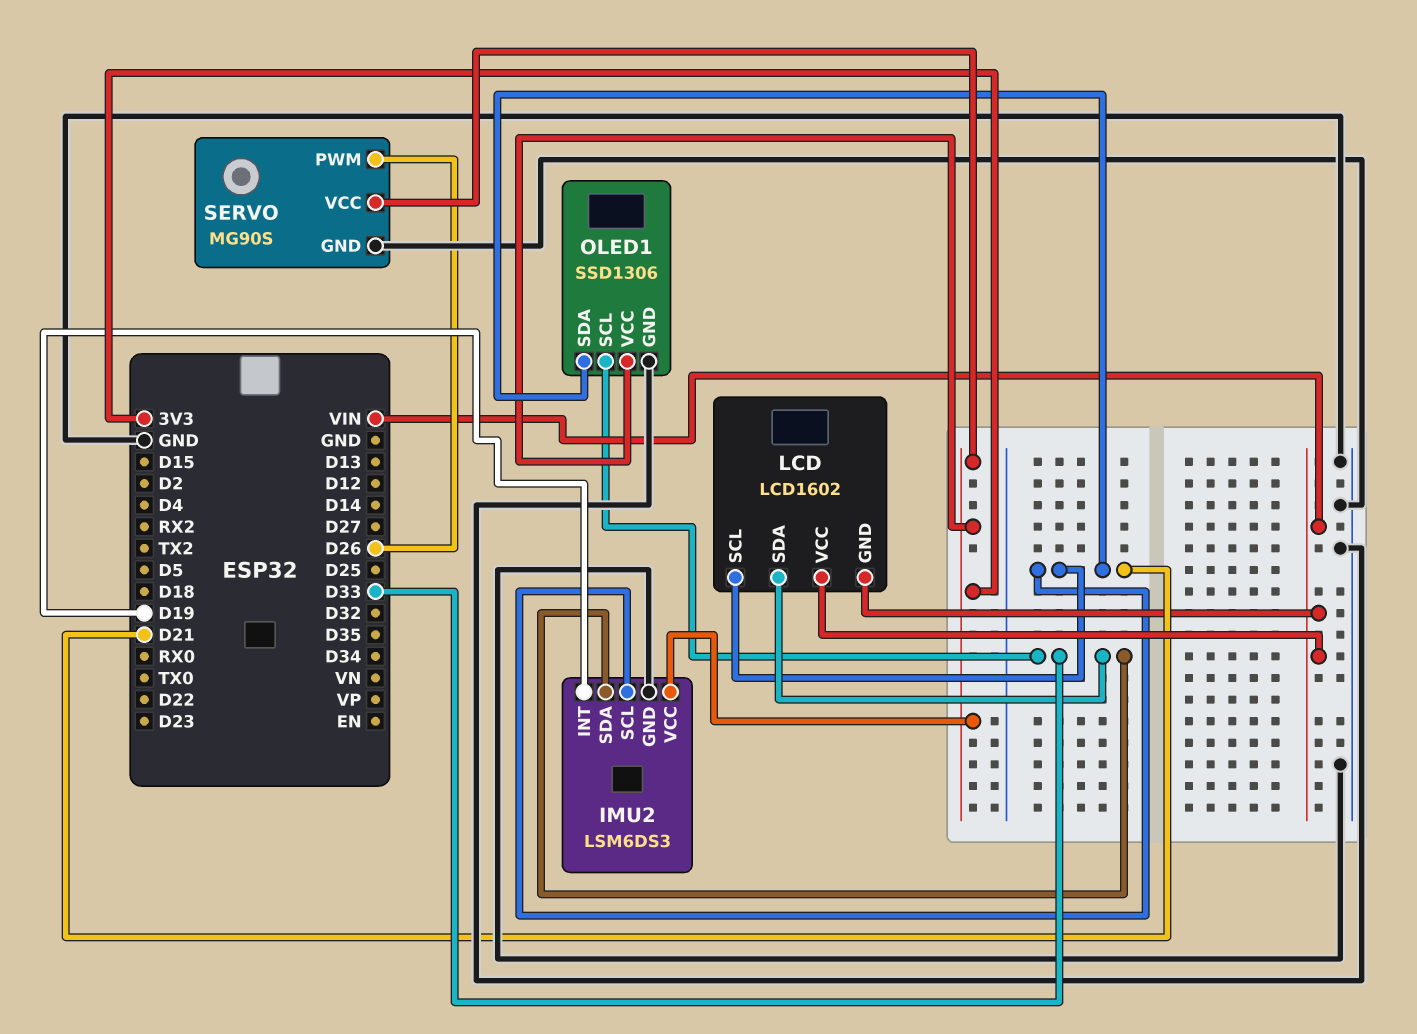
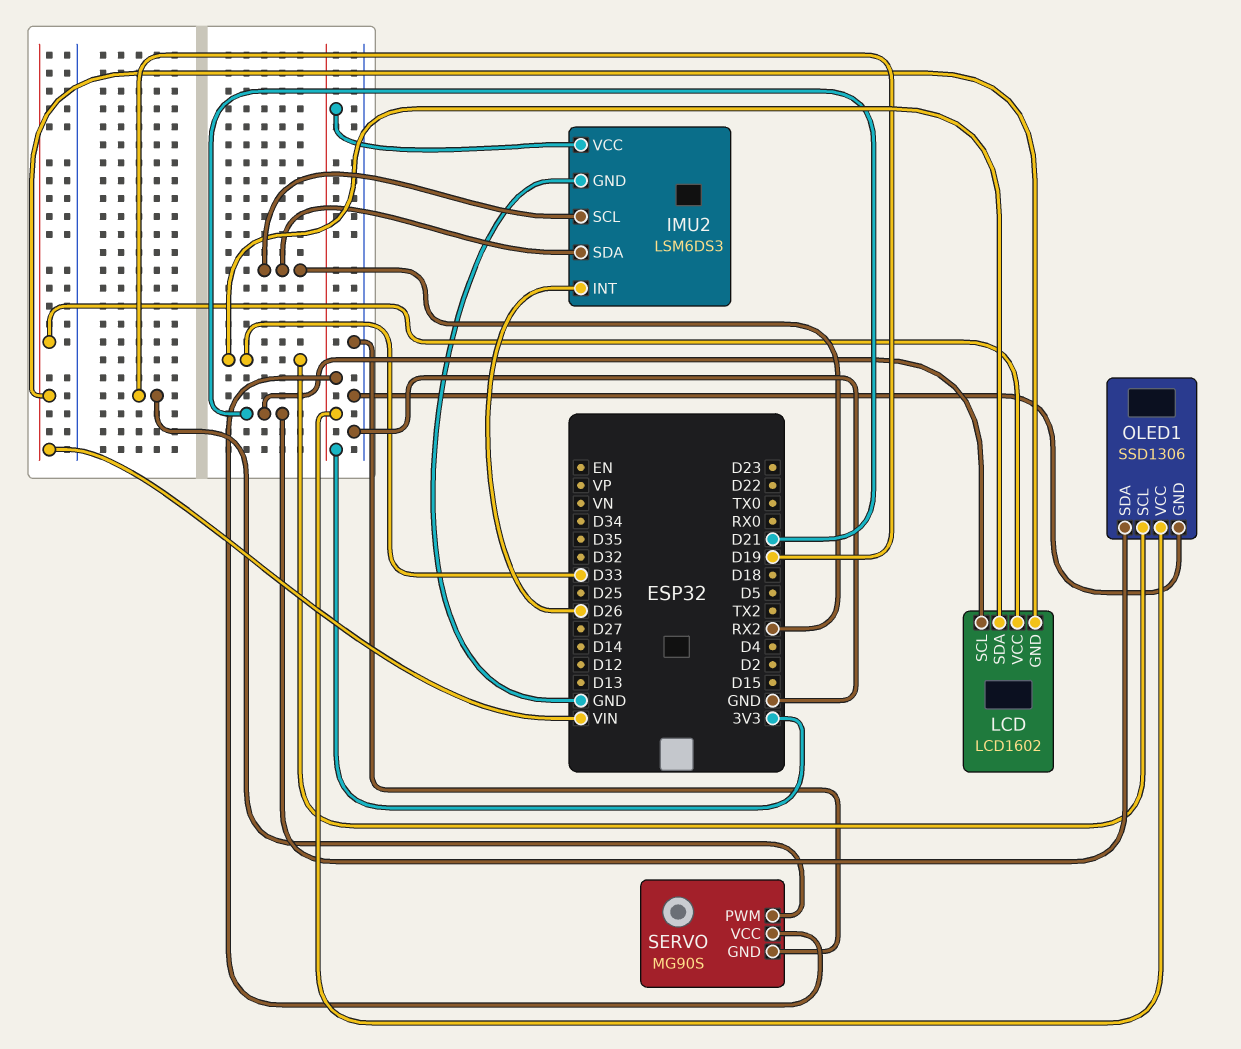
IMU2 pin INT: D19 -> D26
IMU2 pin SCL: D21 -> RX2
IMU2 pin SDA: D33 -> RX2
SERVO pin PWM: D26 -> D19

